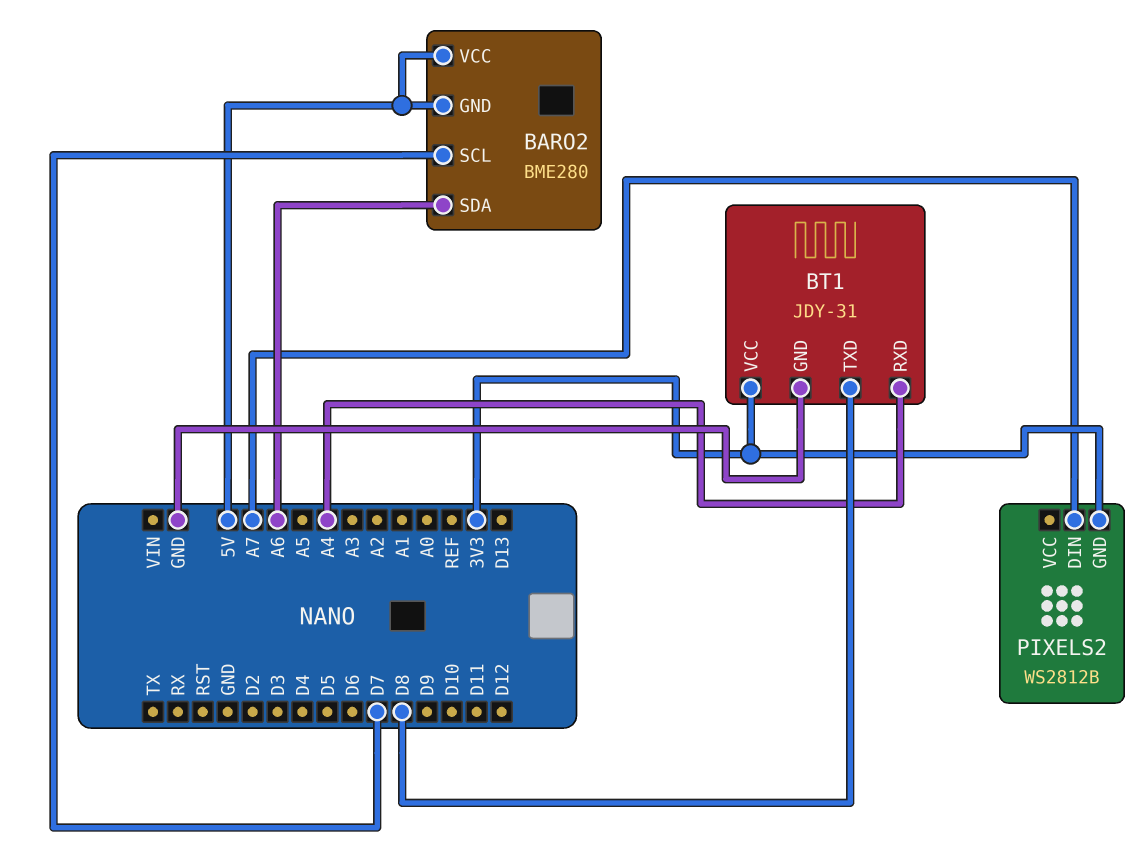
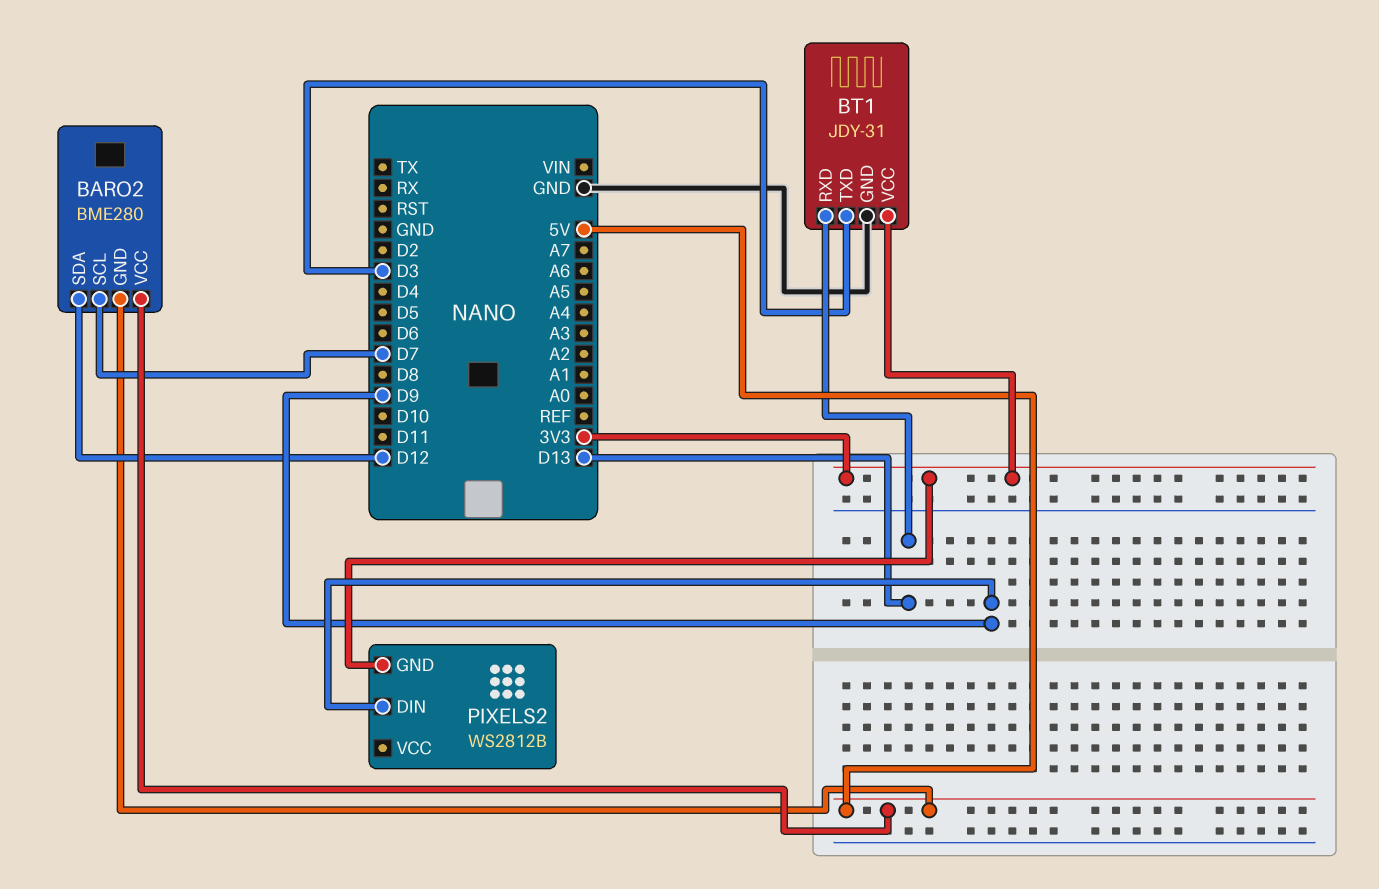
BARO2 pin SDA: A6 -> D12
BT1 pin RXD: A4 -> D13
BT1 pin TXD: D8 -> D3
PIXELS2 pin DIN: A7 -> D9

